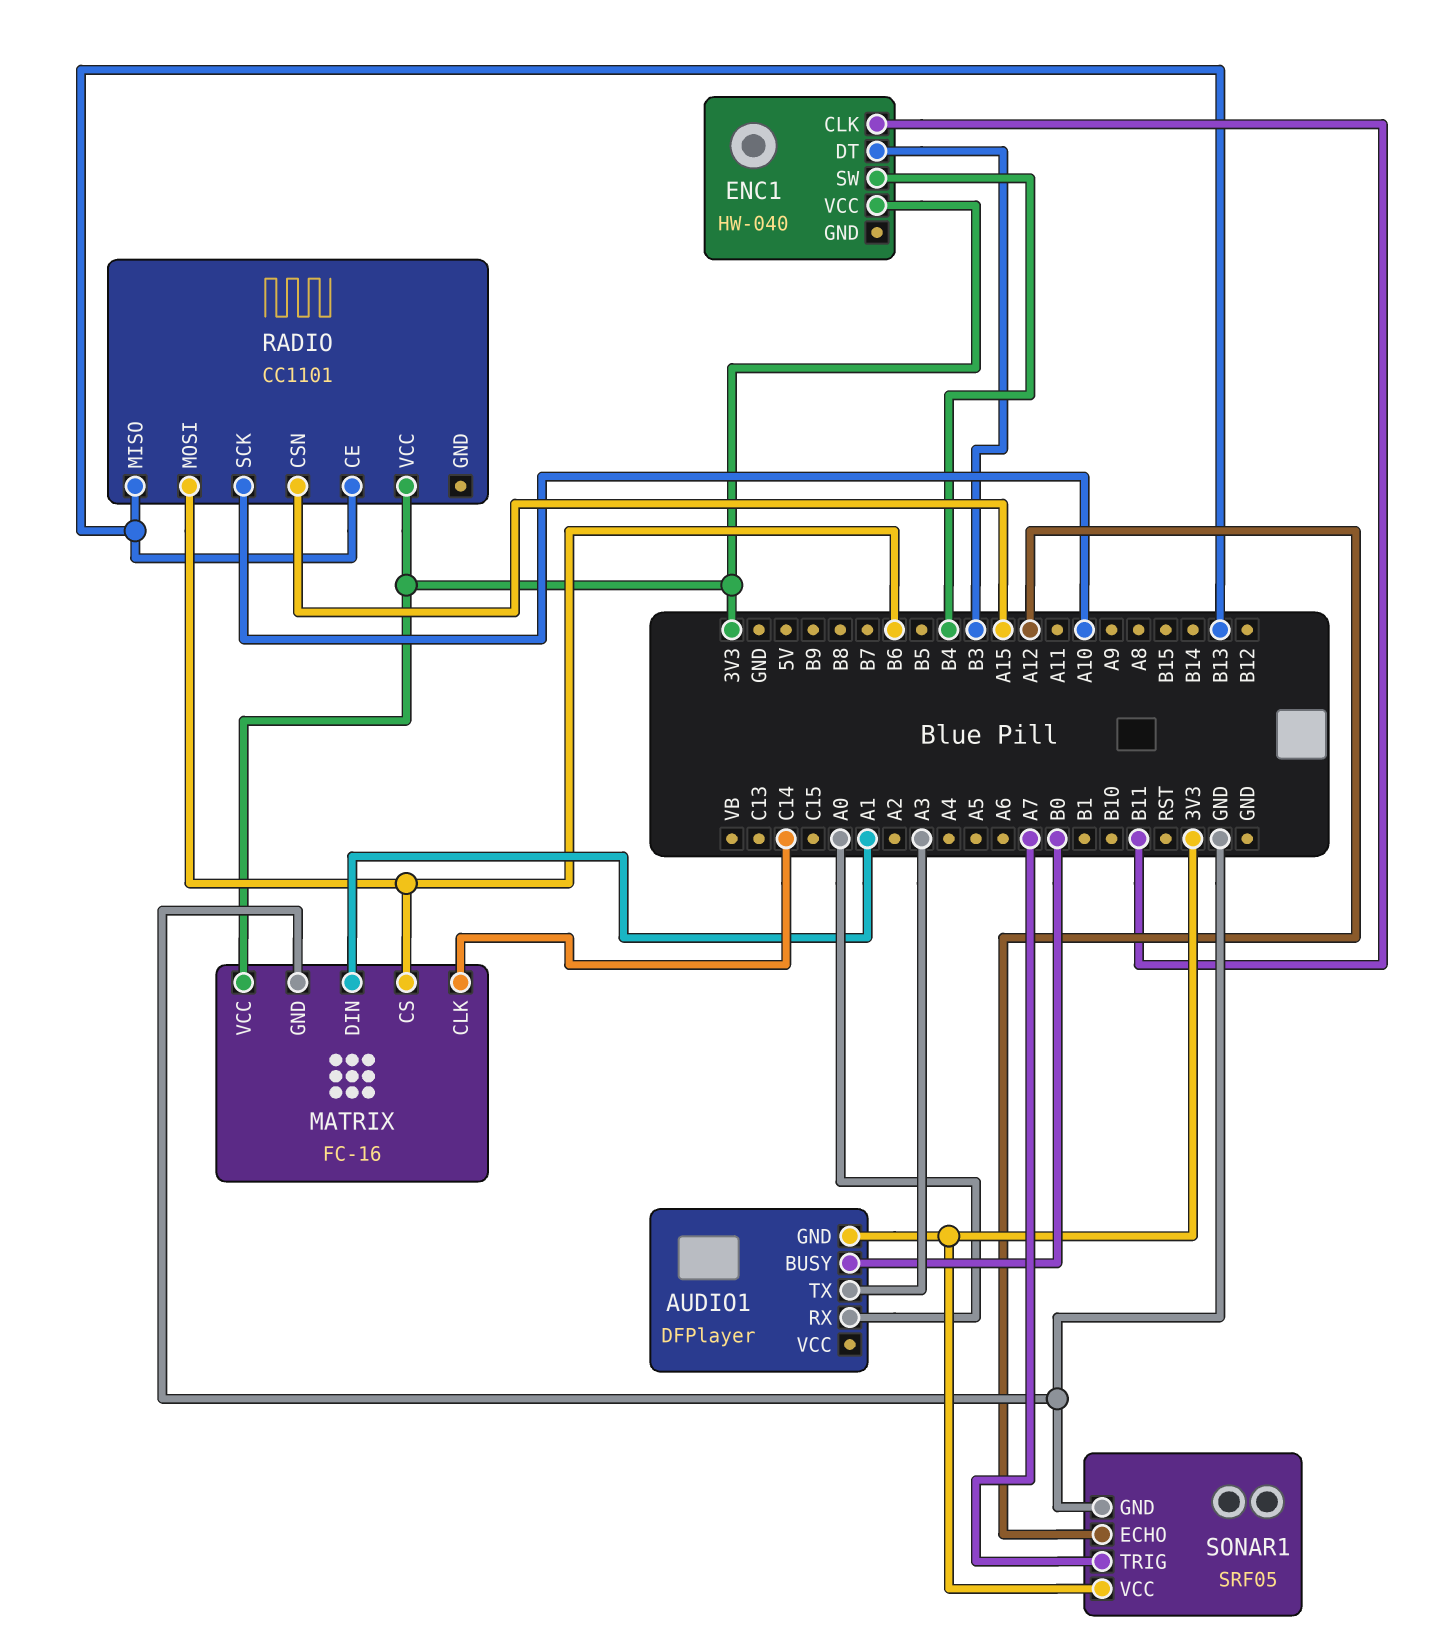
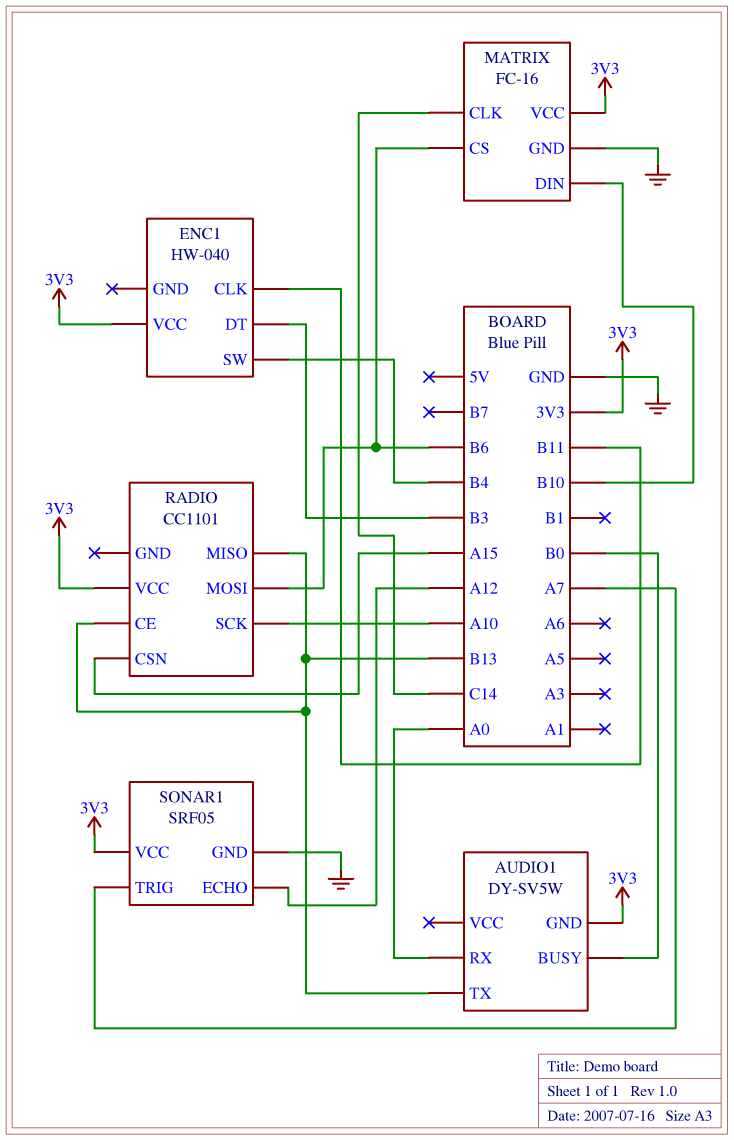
AUDIO1: DFPlayer -> DY-SV5W
AUDIO1 pin TX: A3 -> B13
MATRIX pin DIN: A1 -> B10

